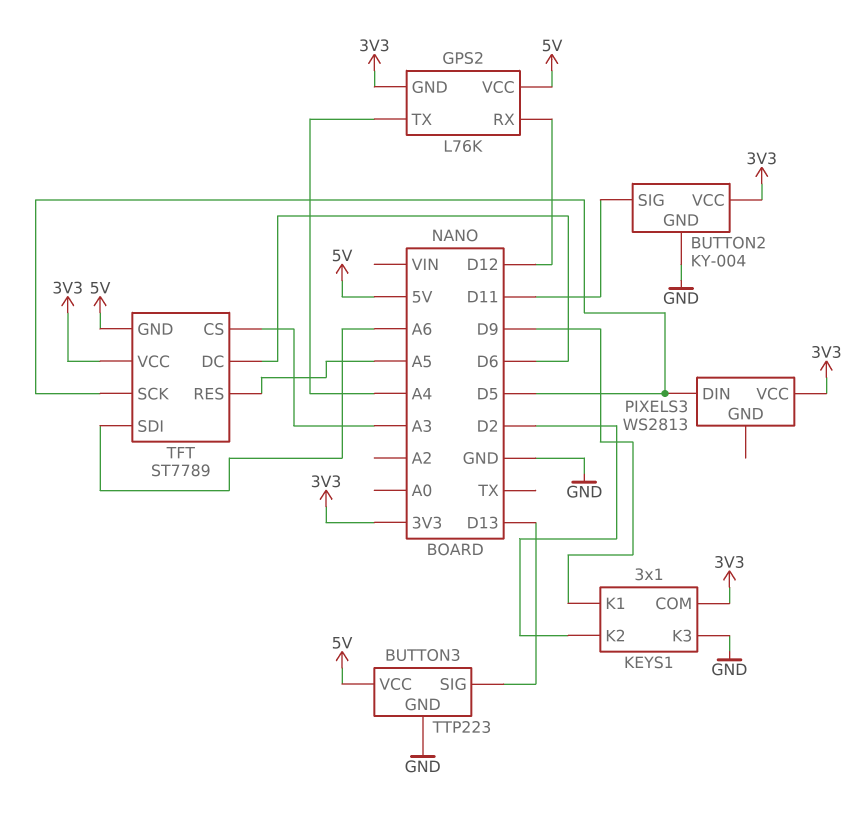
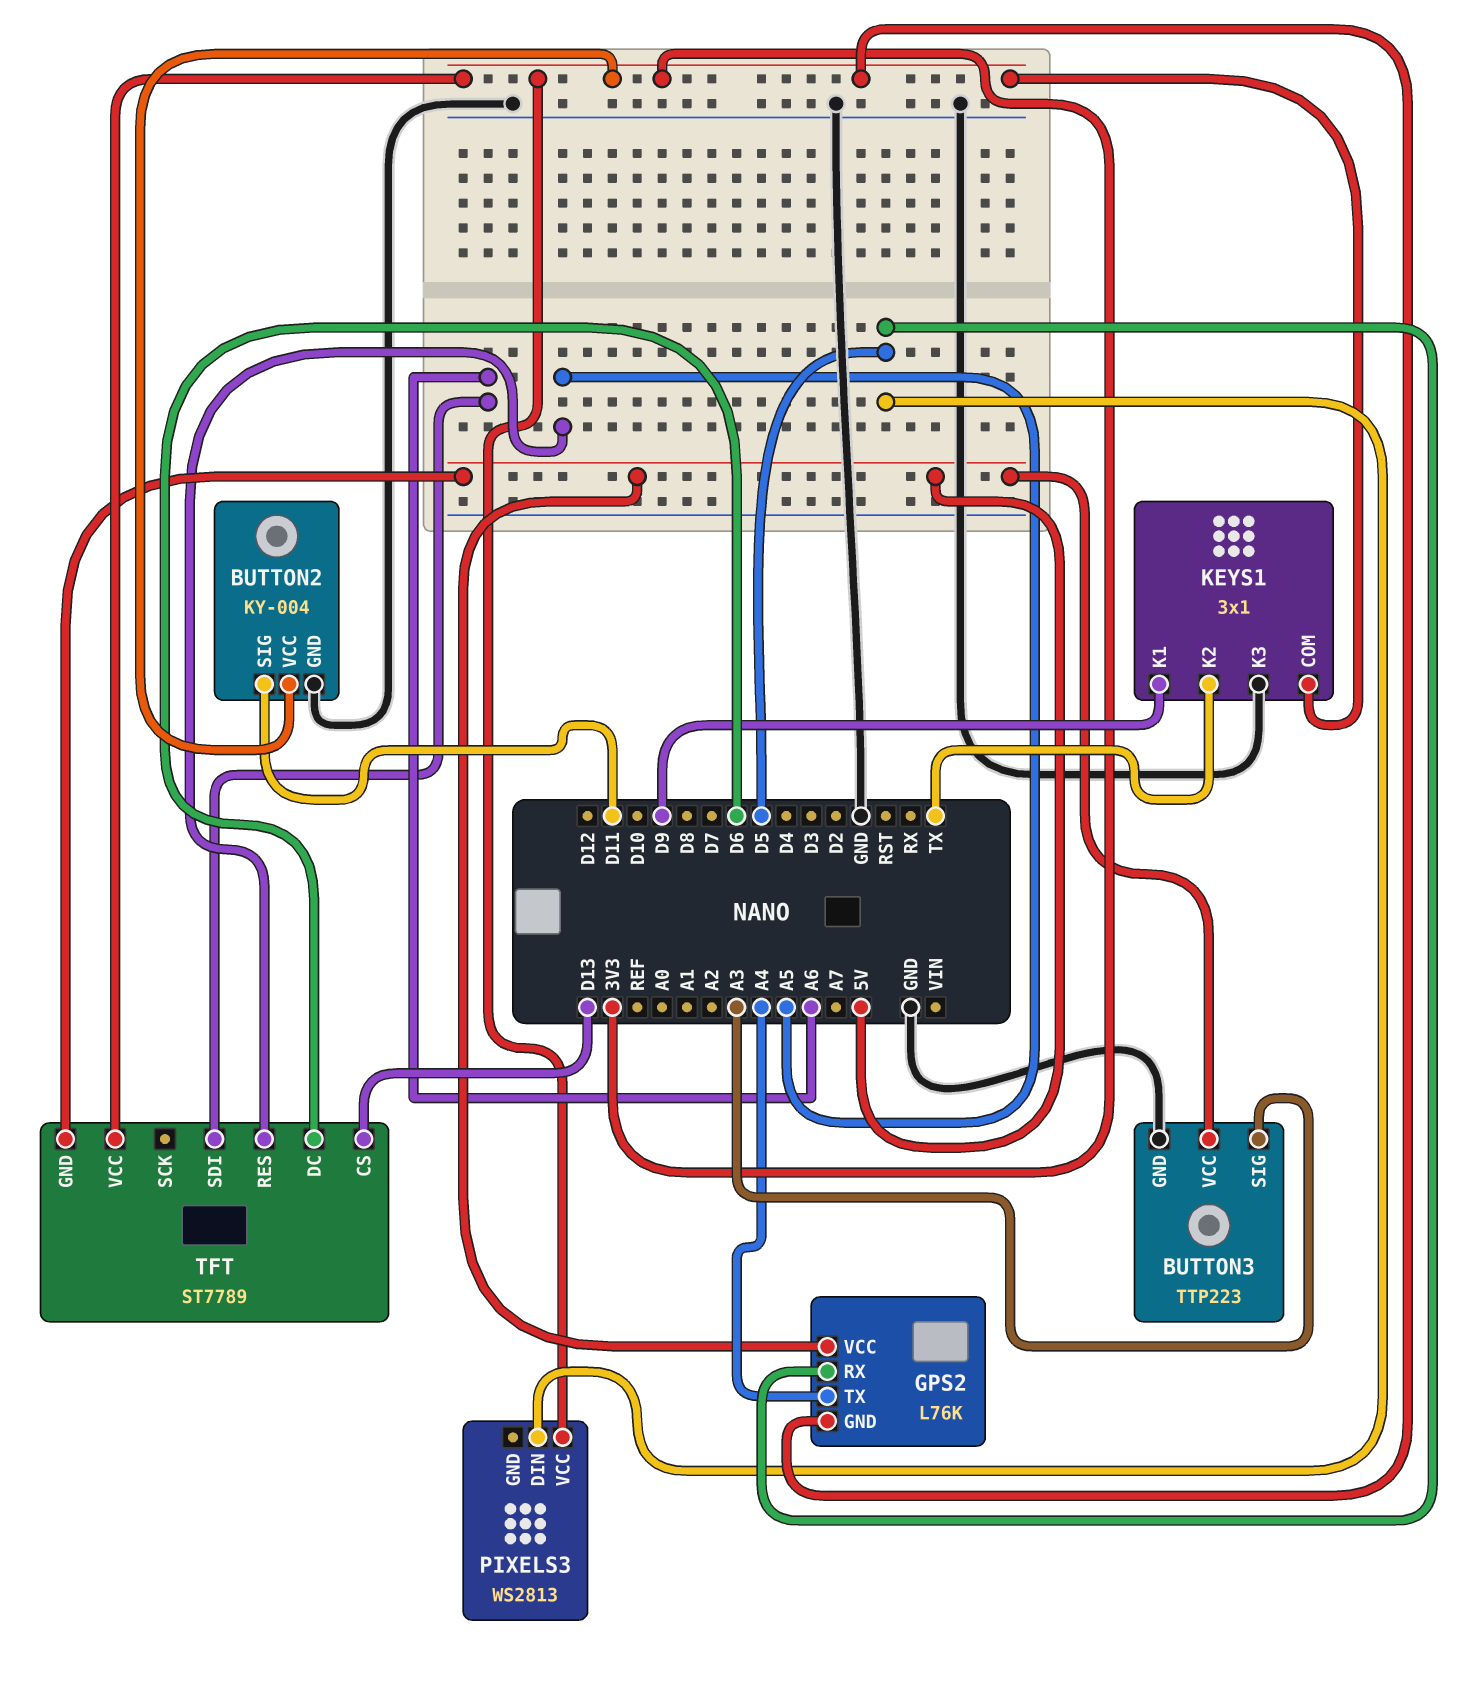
BUTTON3 pin SIG: D13 -> A3
GPS2 pin RX: D12 -> D5
KEYS1 pin K2: D2 -> TX
TFT pin CS: A3 -> D13
TFT pin SCK: D5 -> none

